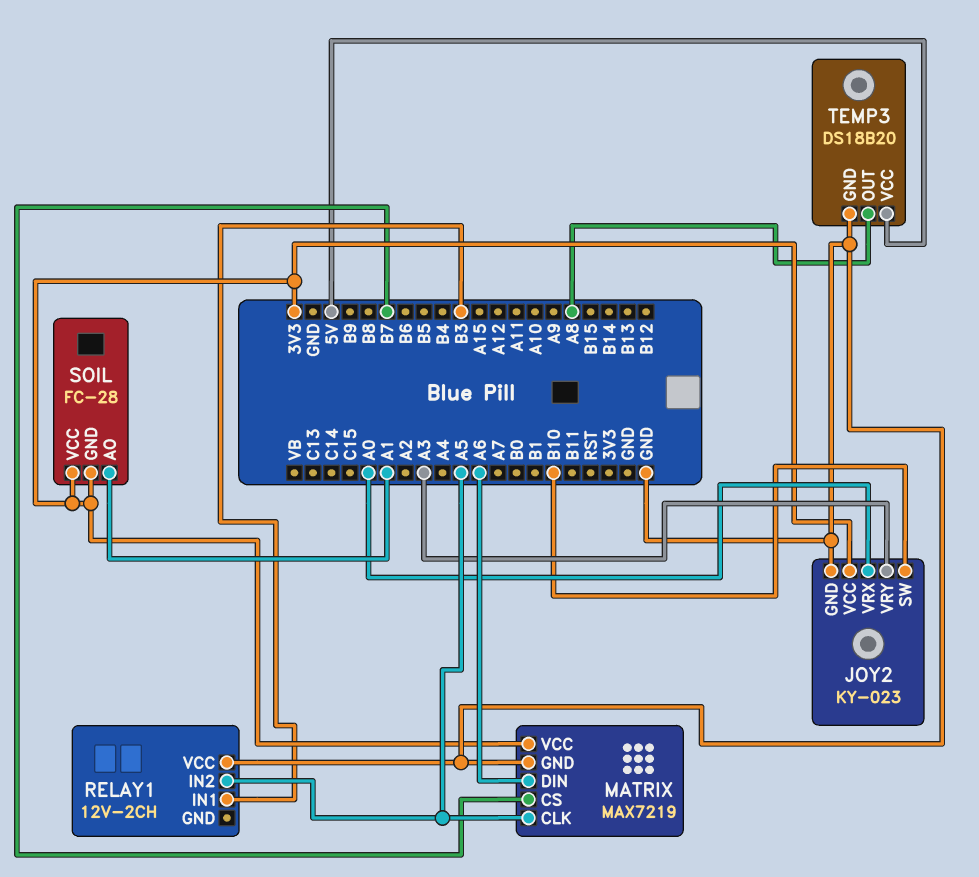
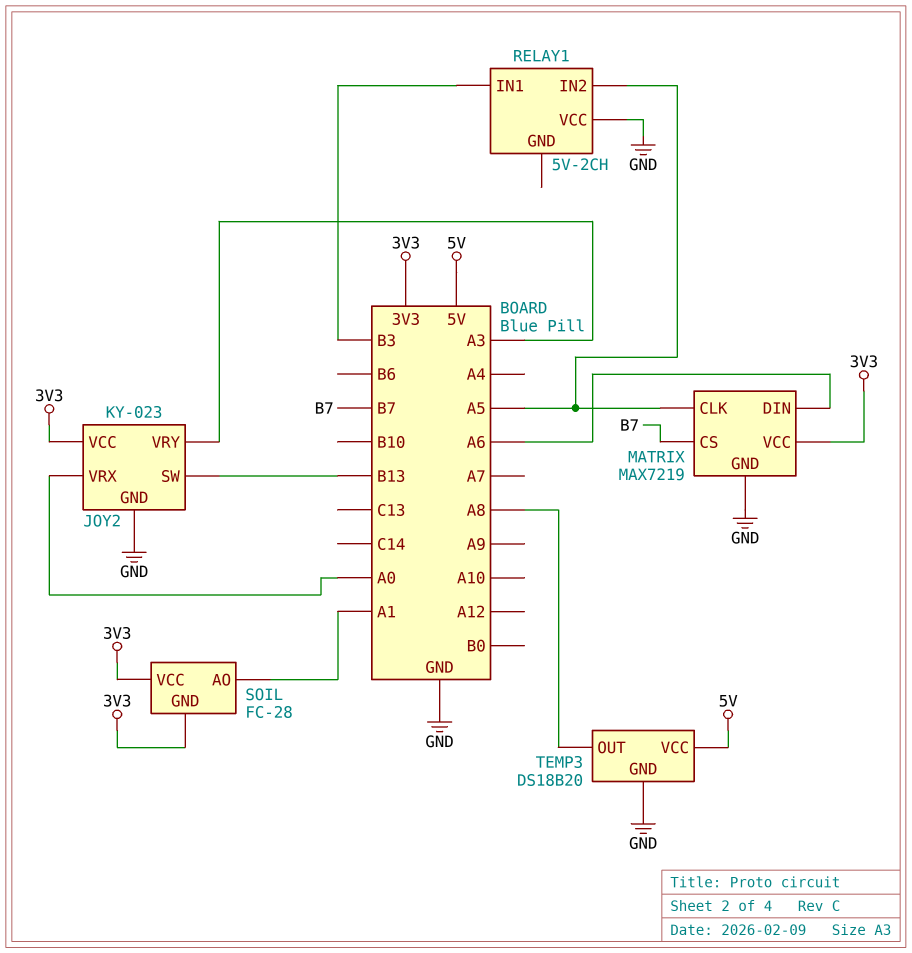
JOY2 pin SW: B10 -> B13
RELAY1: 12V-2CH -> 5V-2CH

